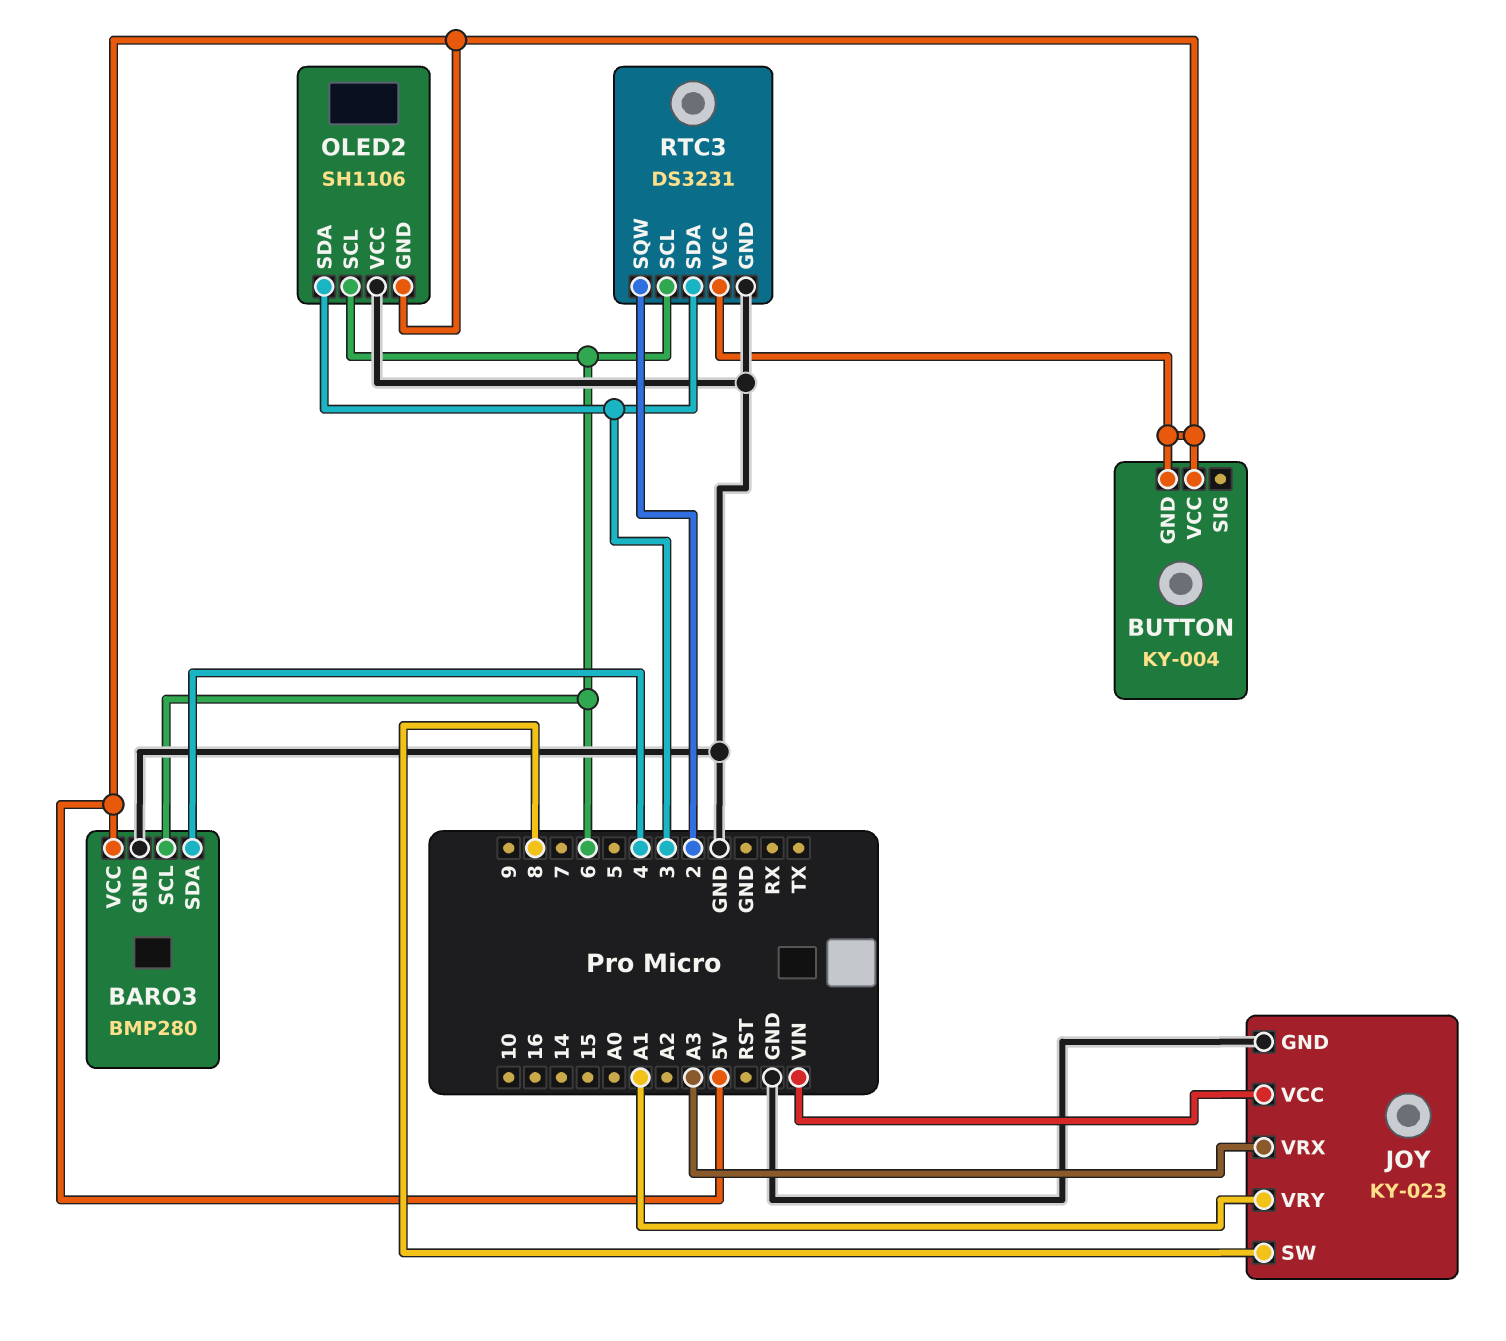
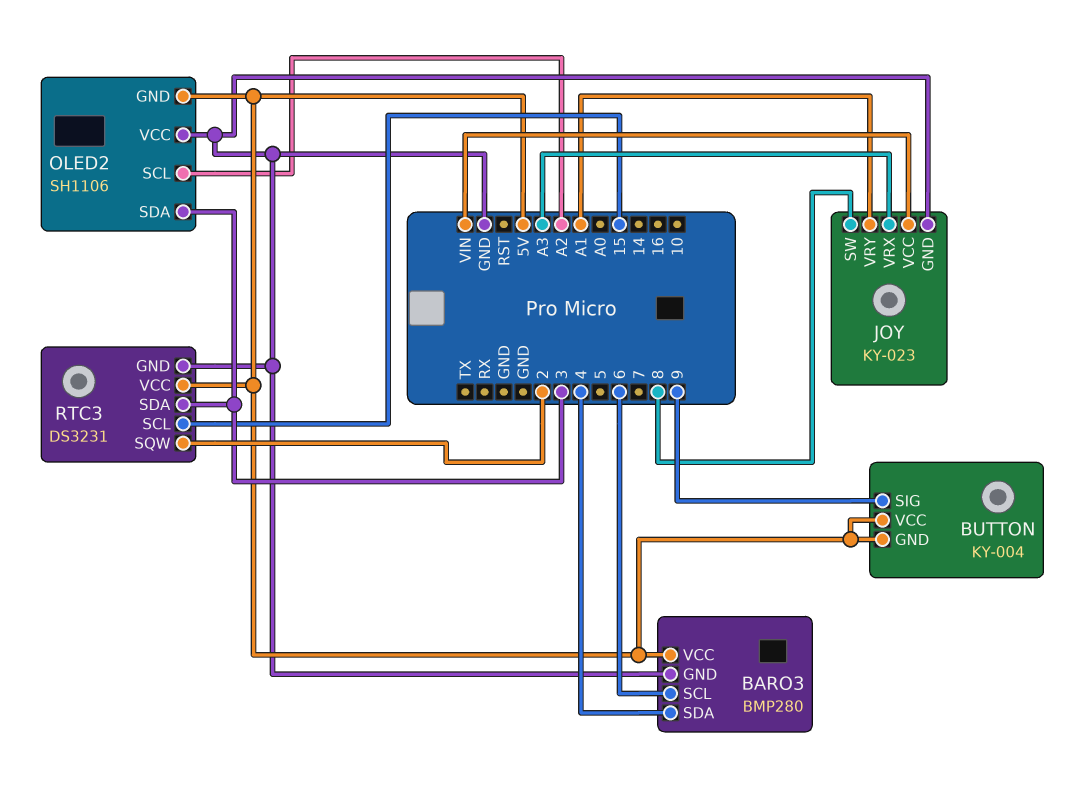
BUTTON pin SIG: none -> 9
OLED2 pin SCL: 6 -> A2
RTC3 pin SCL: 6 -> 15

